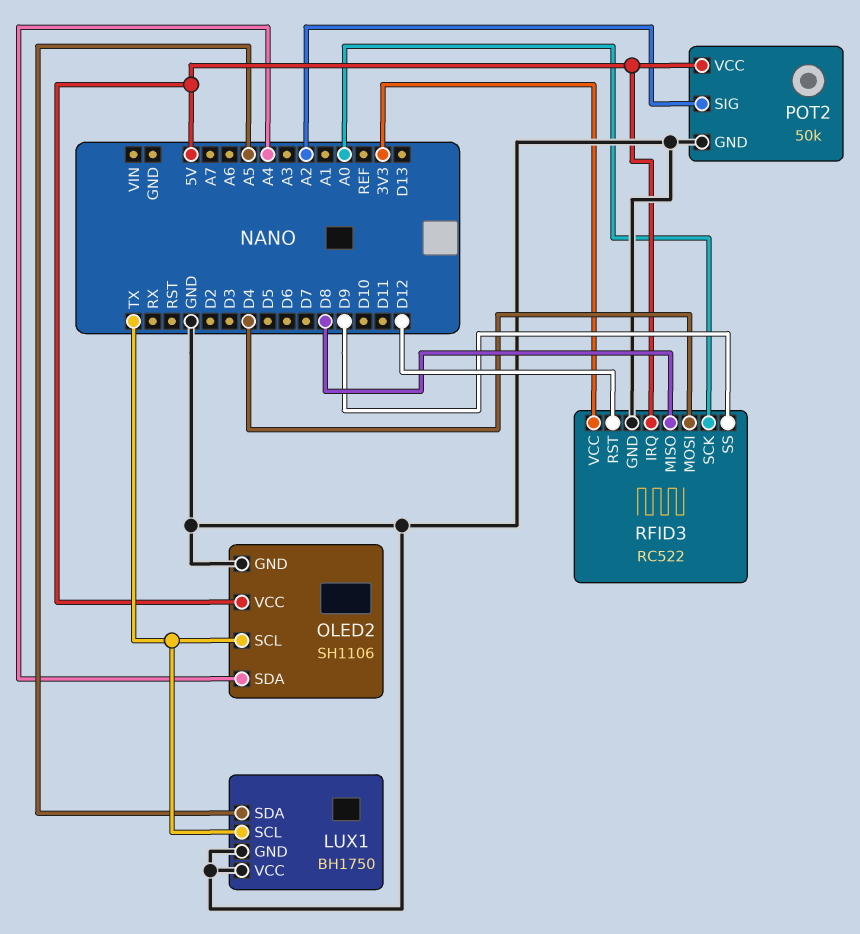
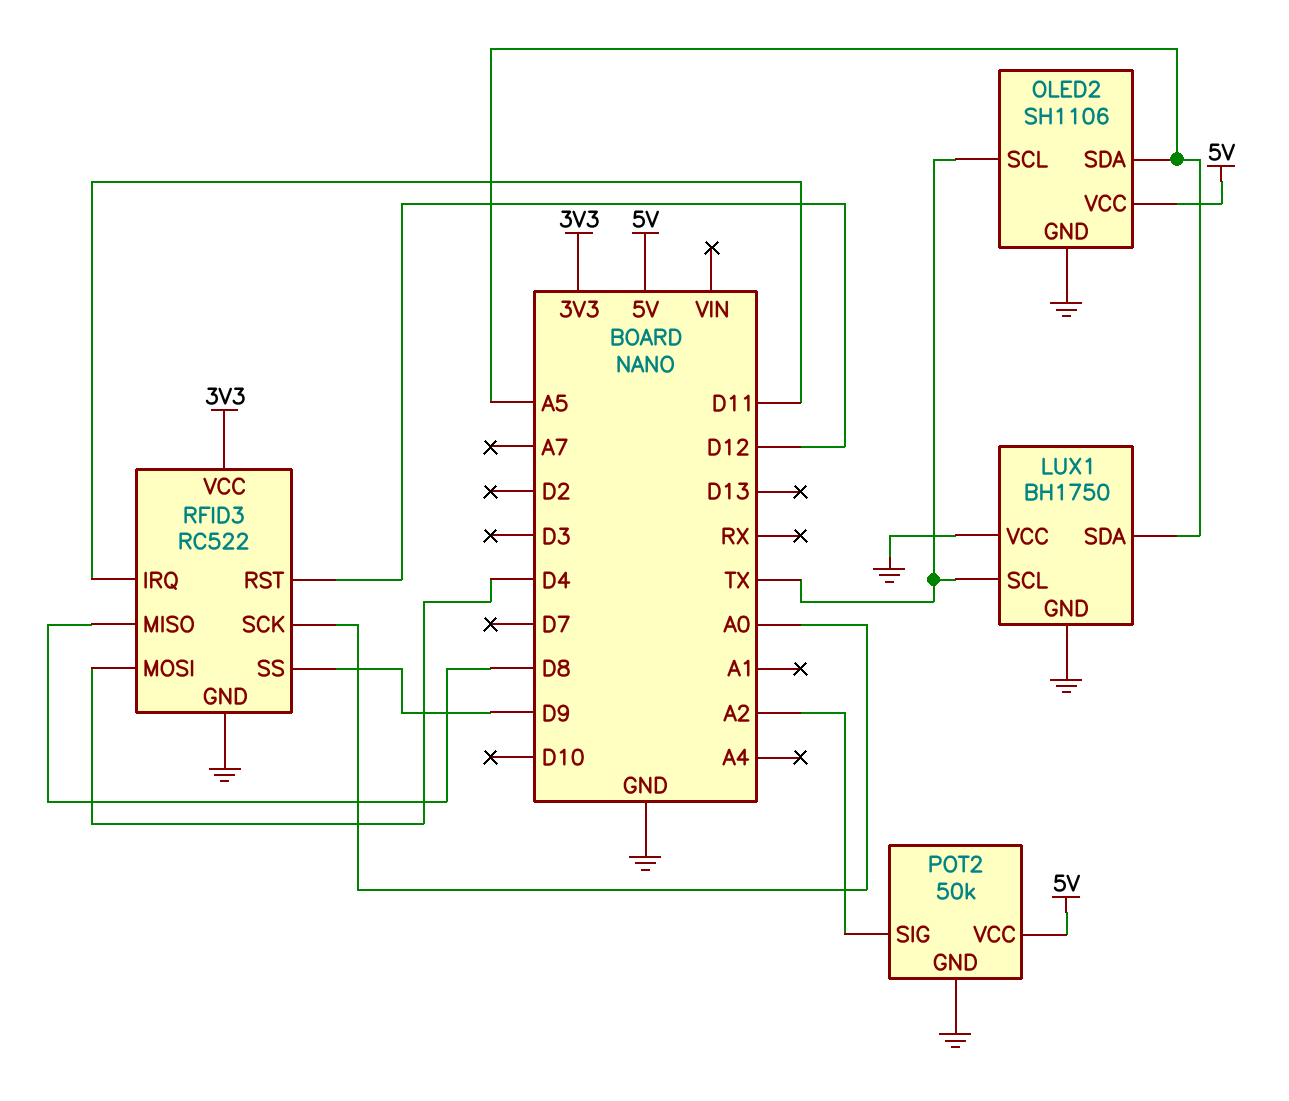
OLED2 pin SDA: A4 -> A5
RFID3 pin IRQ: 5V -> D11

